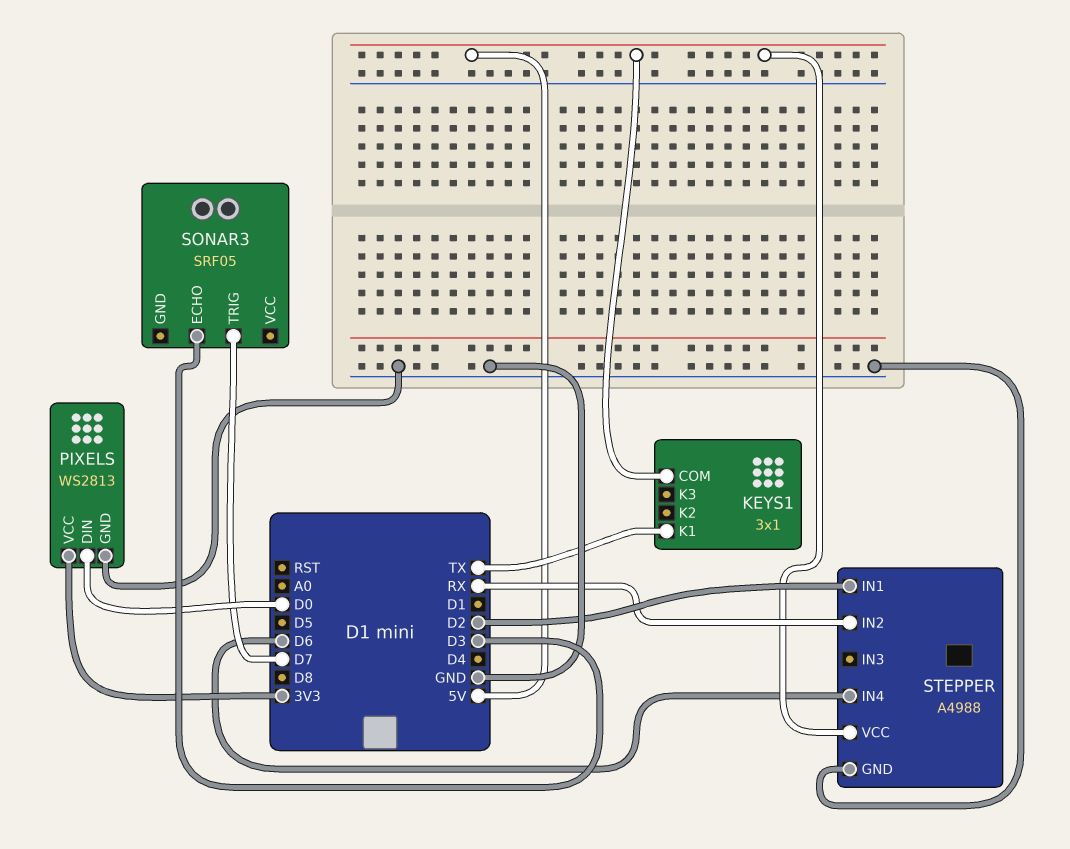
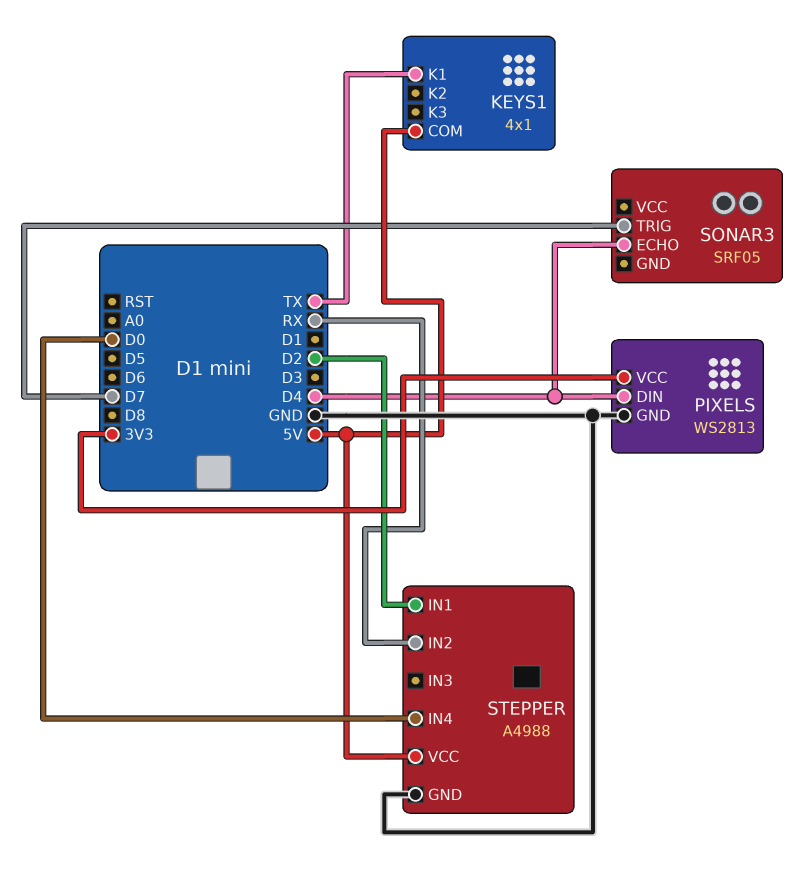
KEYS1: 3x1 -> 4x1
PIXELS pin DIN: D0 -> D4
SONAR3 pin ECHO: D3 -> D4
STEPPER pin IN4: D6 -> D0

